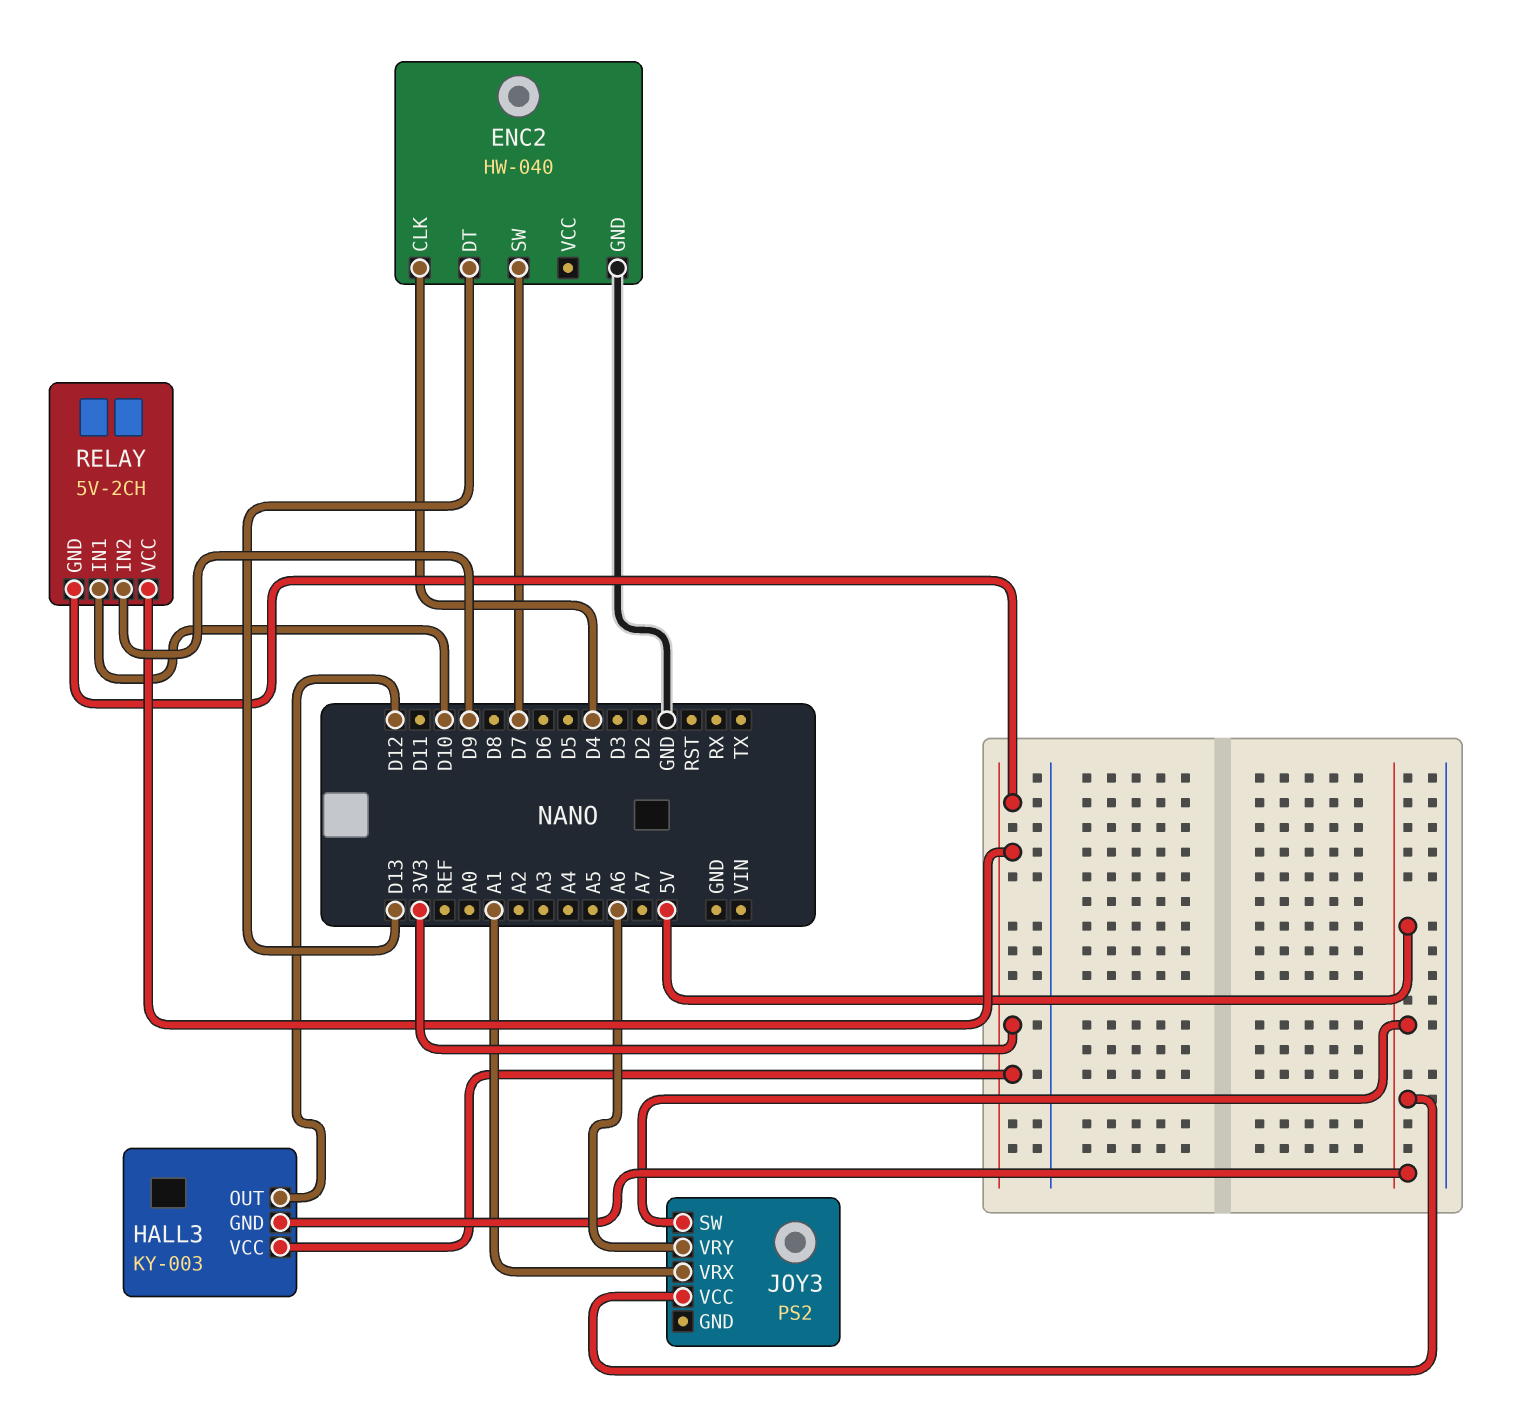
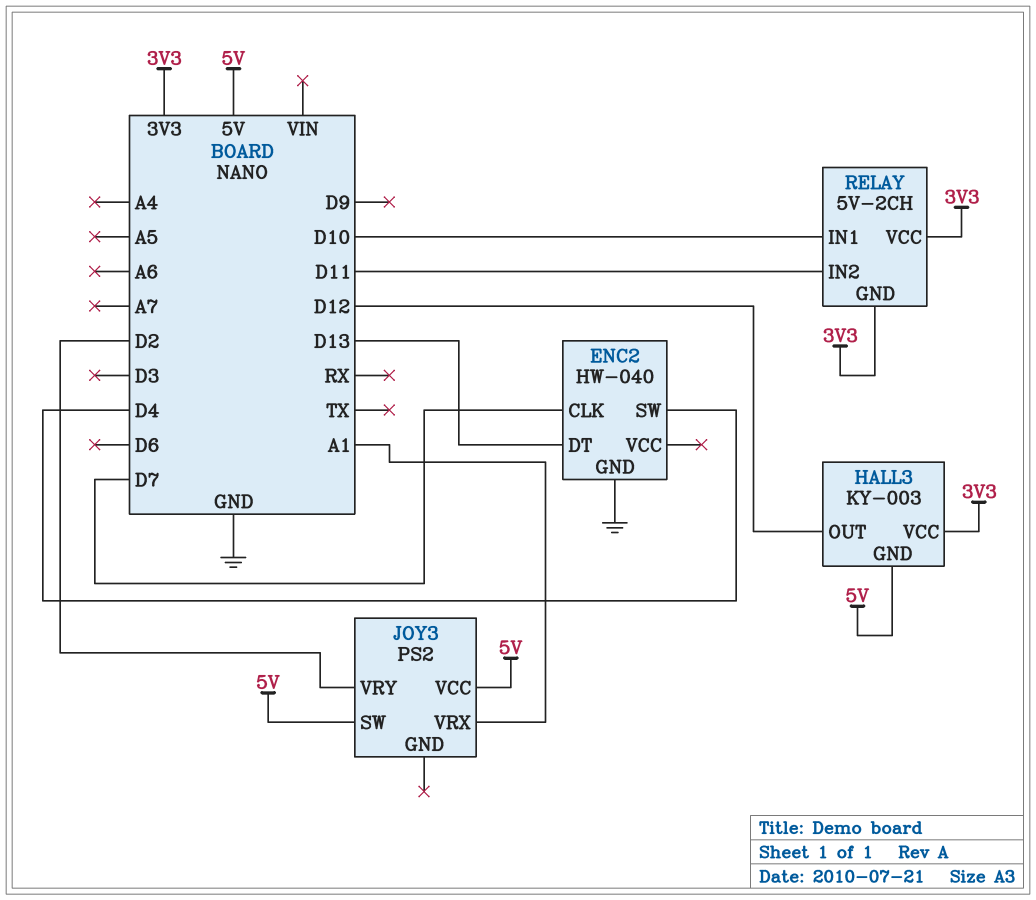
ENC2 pin CLK: D4 -> D7
ENC2 pin SW: D7 -> D4
JOY3 pin VRY: A6 -> D2
RELAY pin IN2: D9 -> D11

